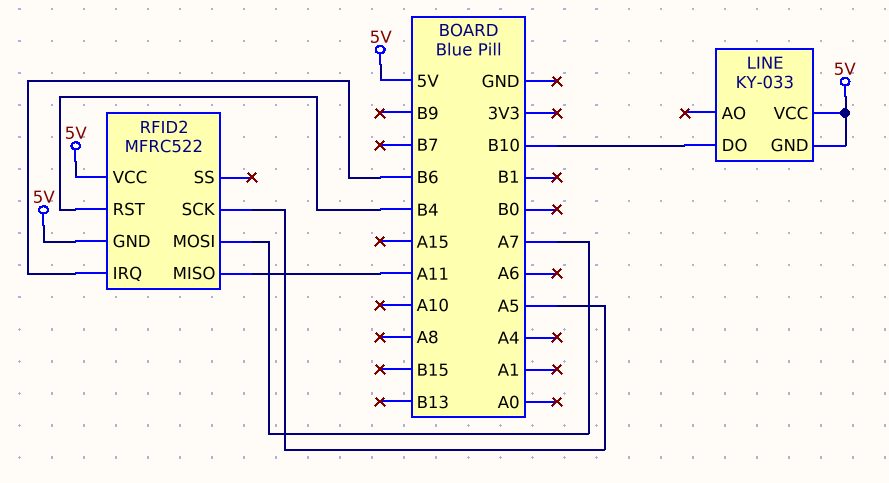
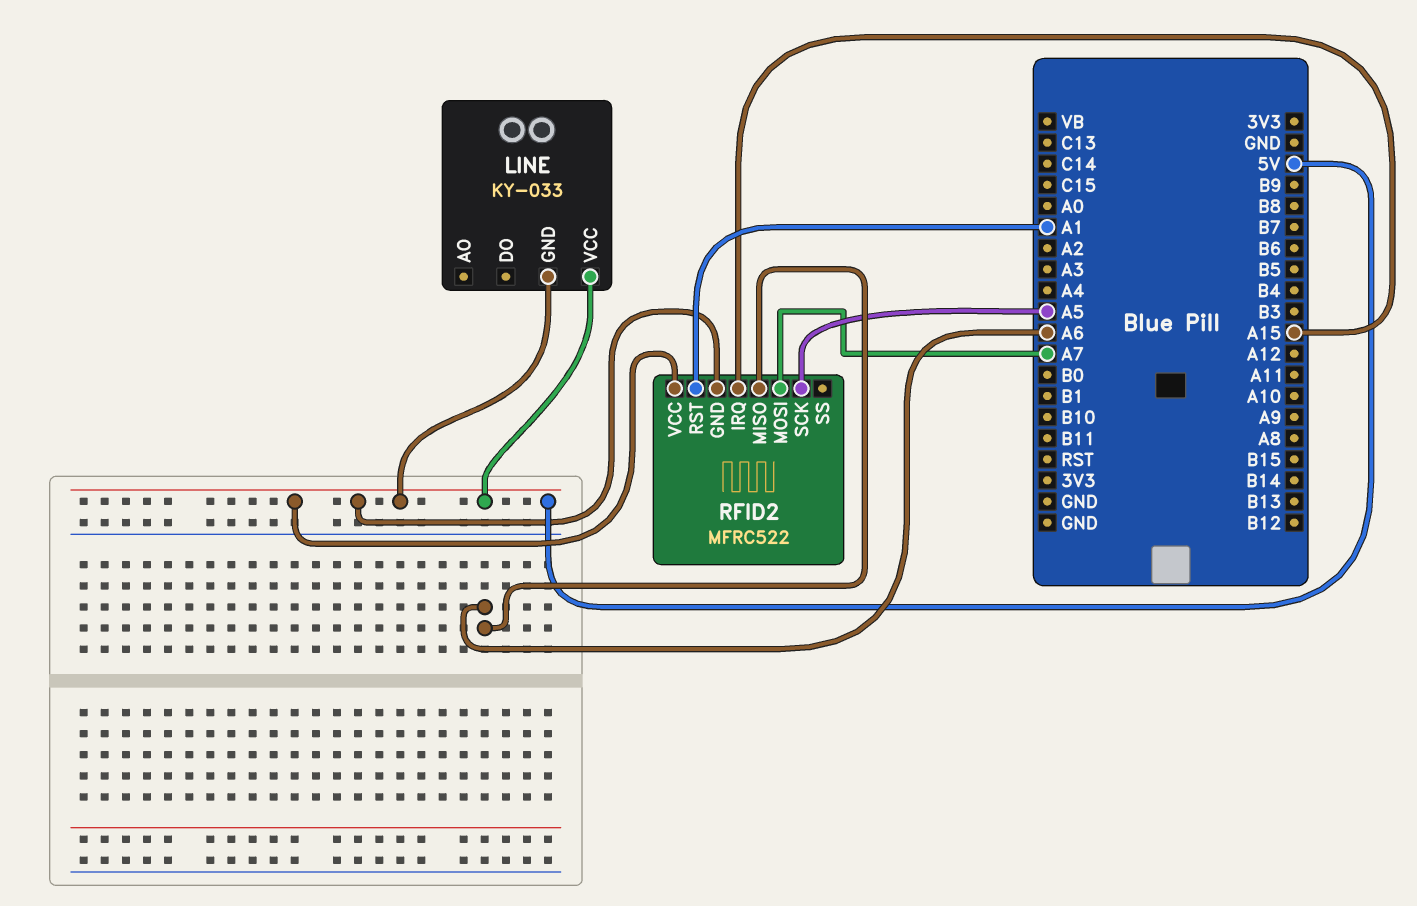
LINE pin DO: B10 -> none
RFID2 pin IRQ: B6 -> A15
RFID2 pin MISO: A11 -> A6
RFID2 pin RST: B4 -> A1

